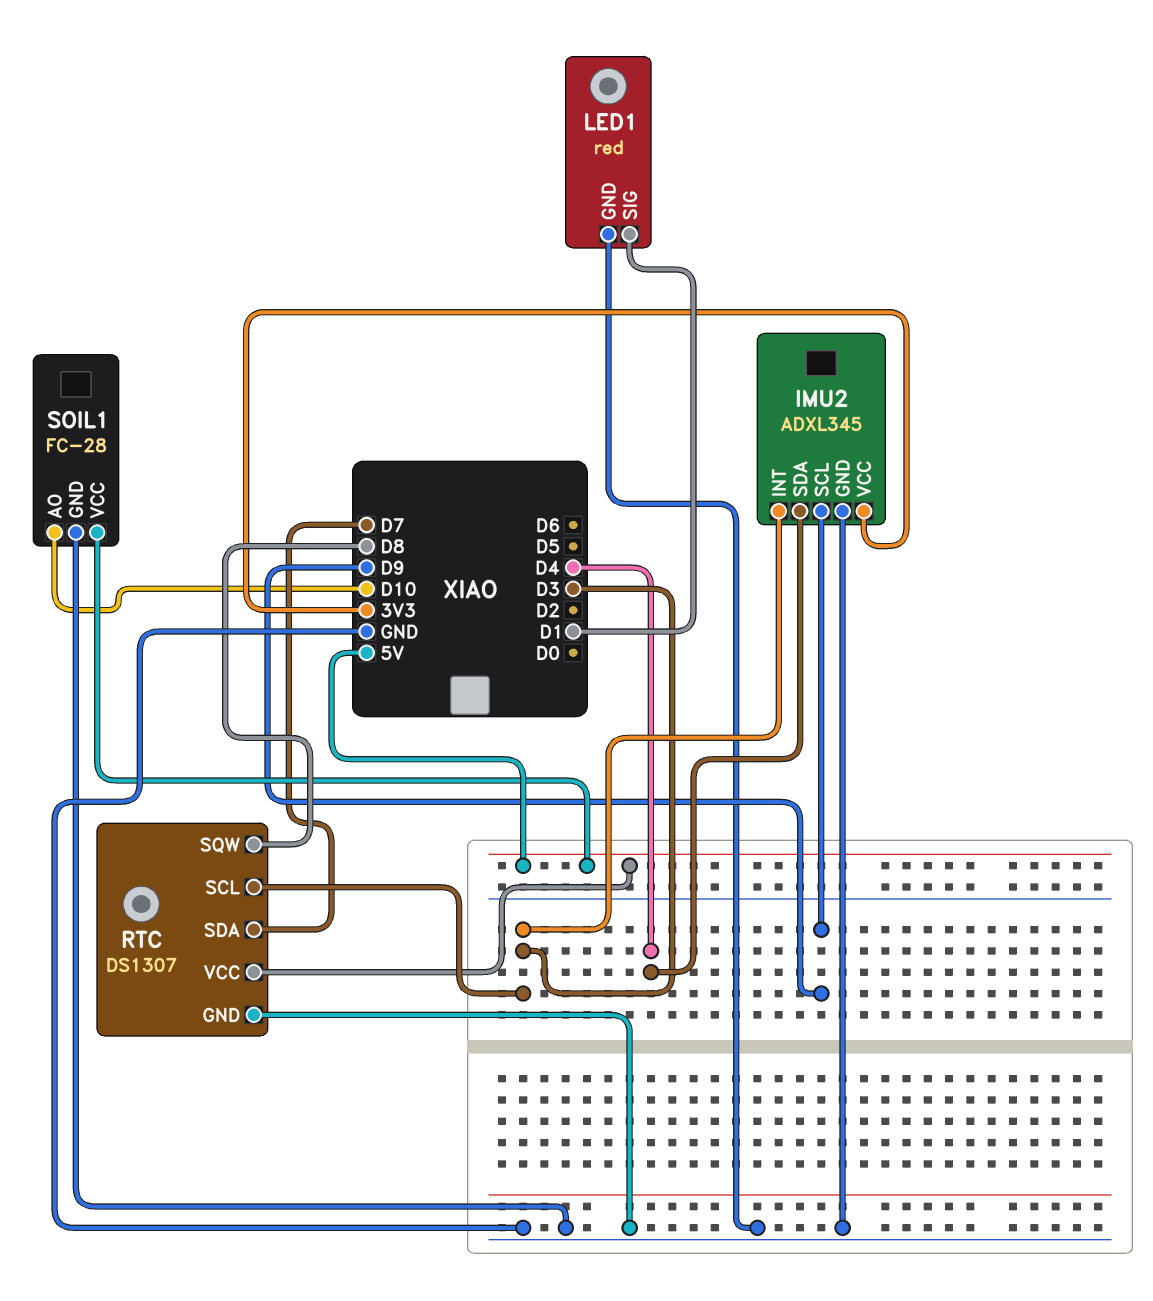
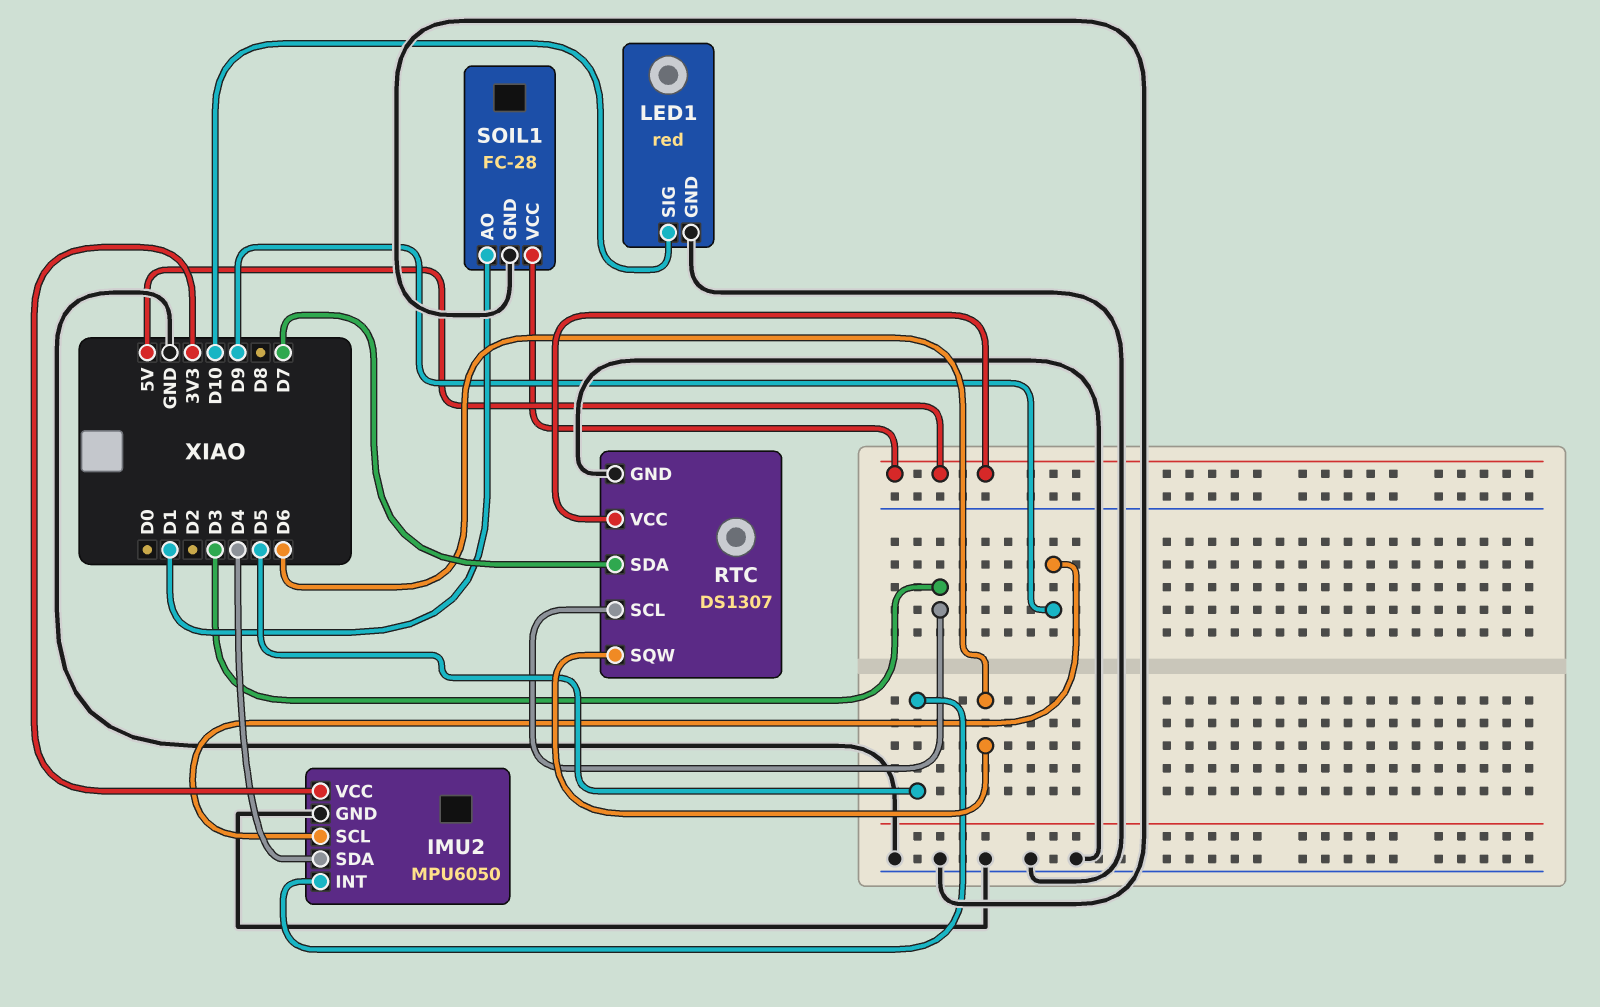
IMU2: ADXL345 -> MPU6050
IMU2 pin INT: D3 -> D5
LED1 pin SIG: D1 -> D10
RTC pin SQW: D8 -> D6
SOIL1 pin AO: D10 -> D1

